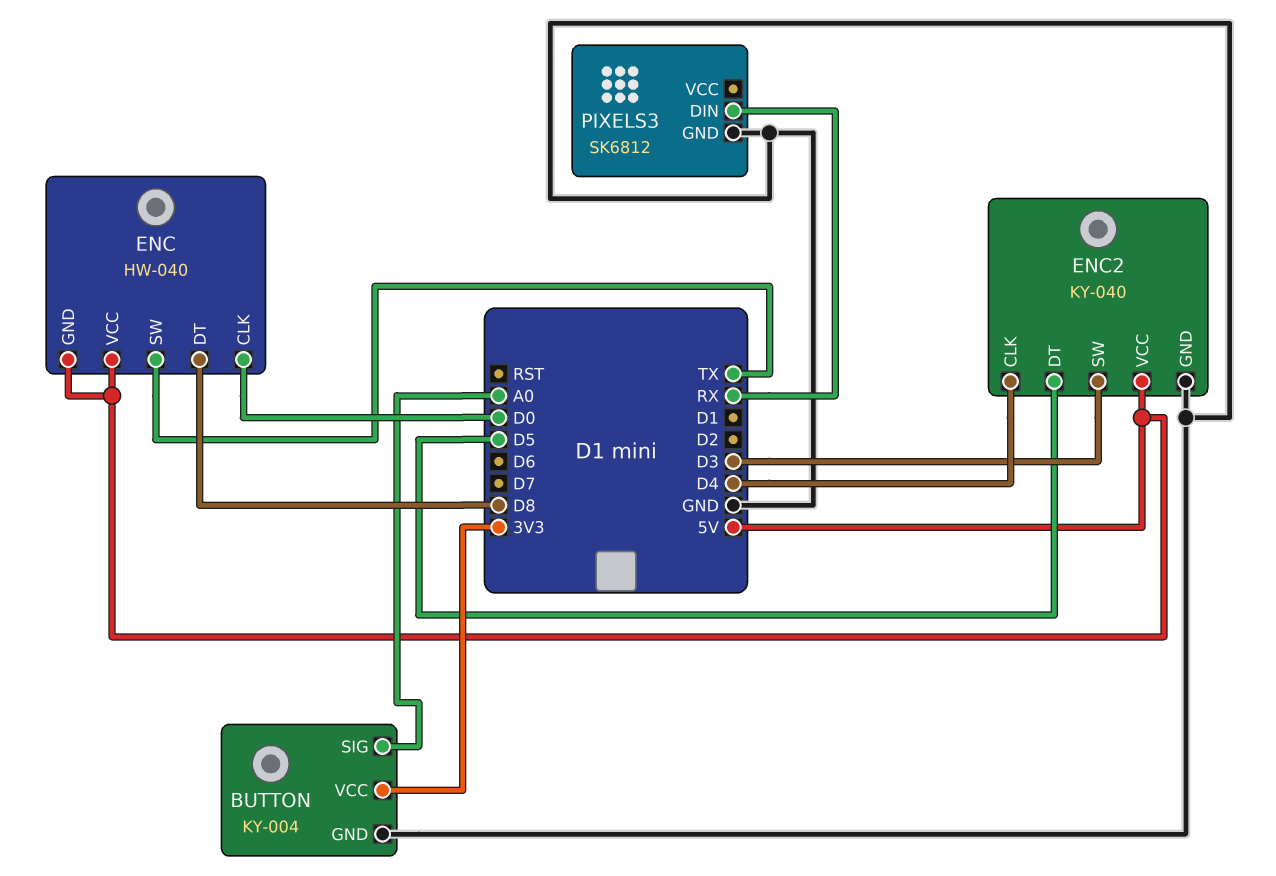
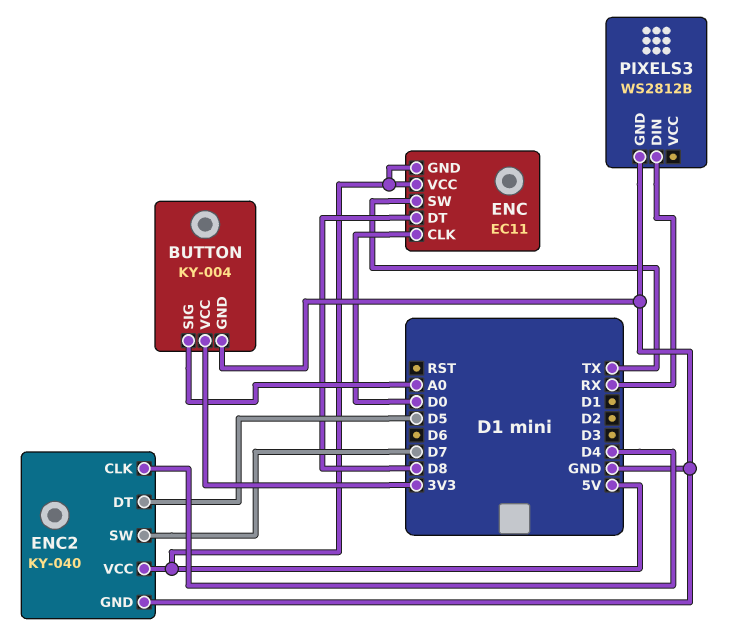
ENC: HW-040 -> EC11
ENC2 pin SW: D3 -> D7
PIXELS3: SK6812 -> WS2812B

